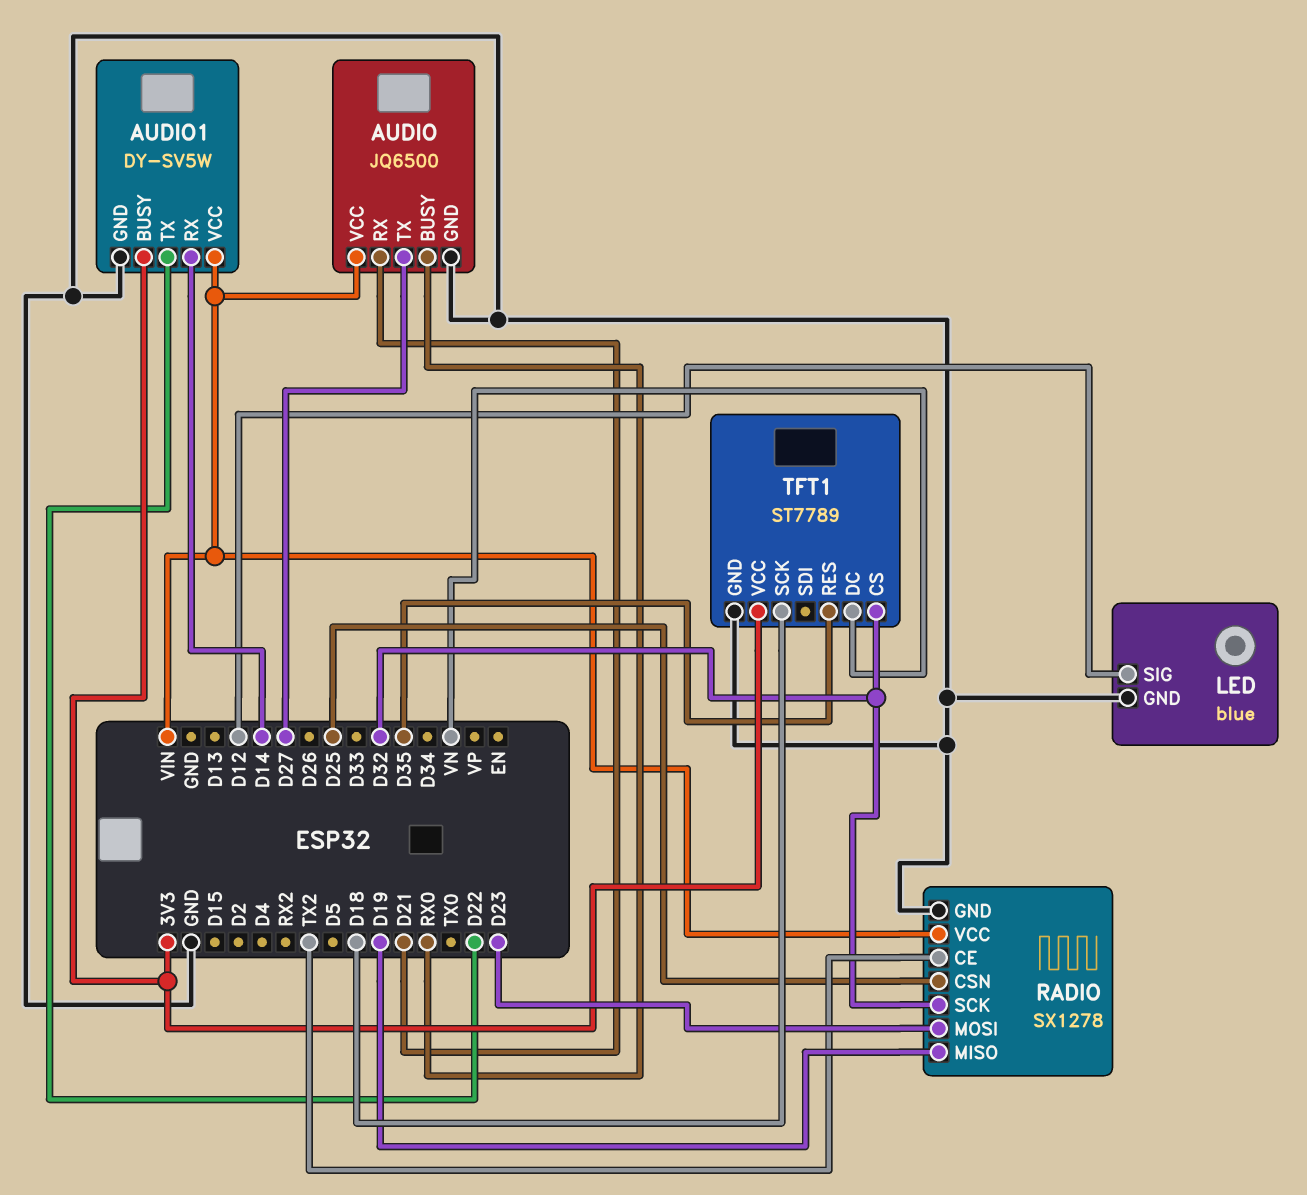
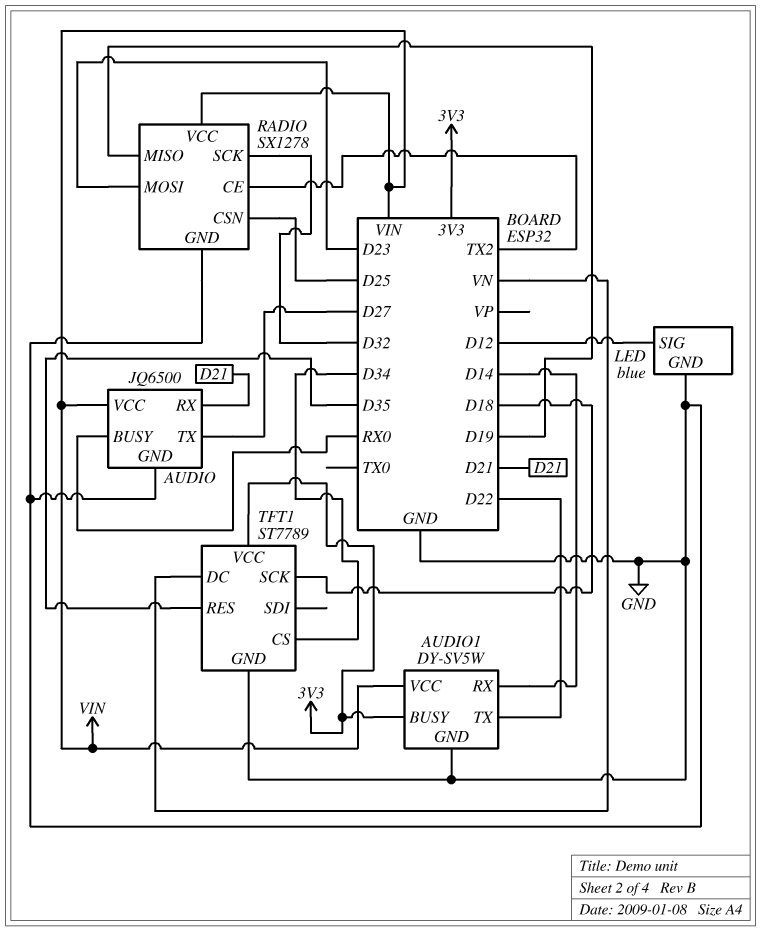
TFT1 pin CS: D32 -> D34

